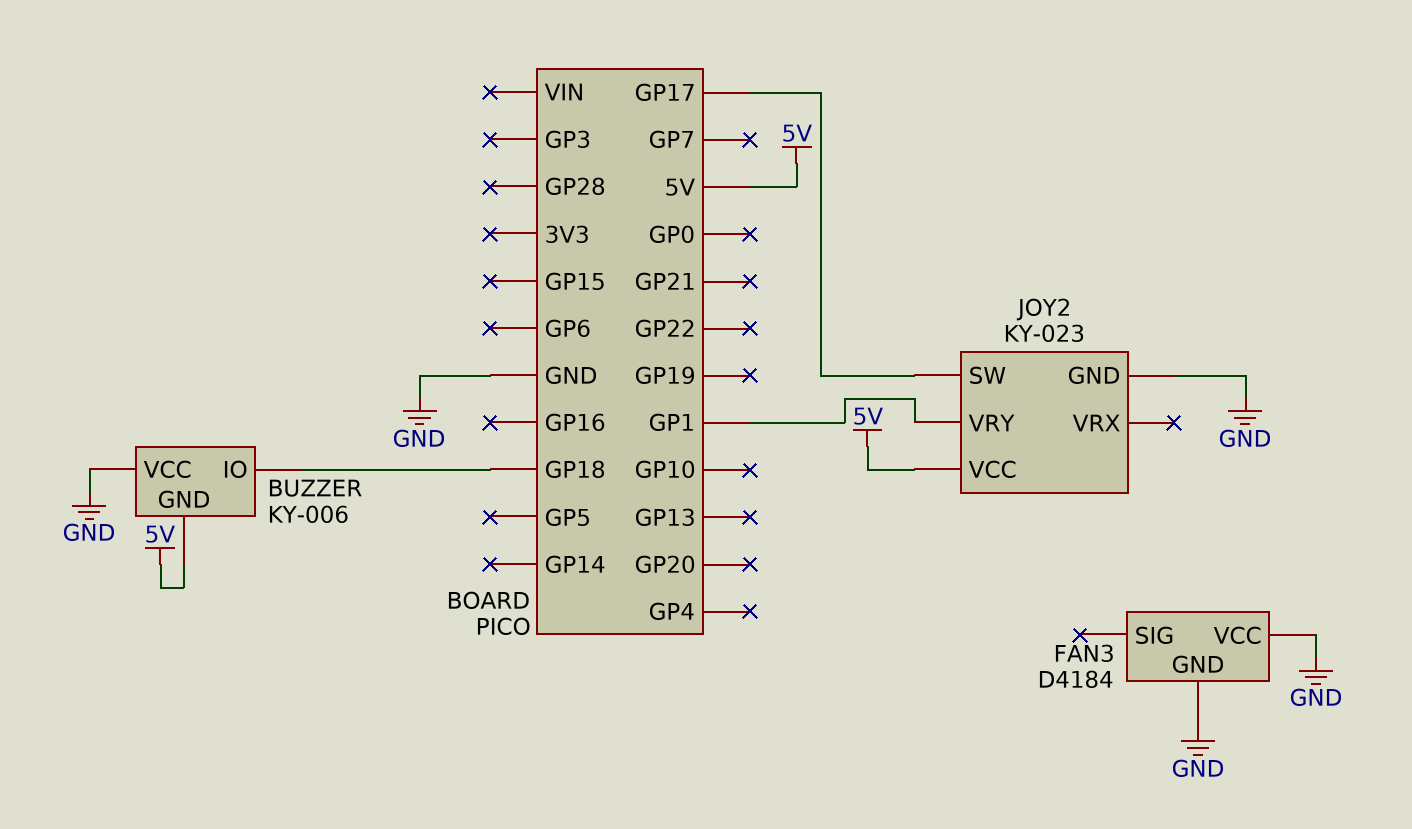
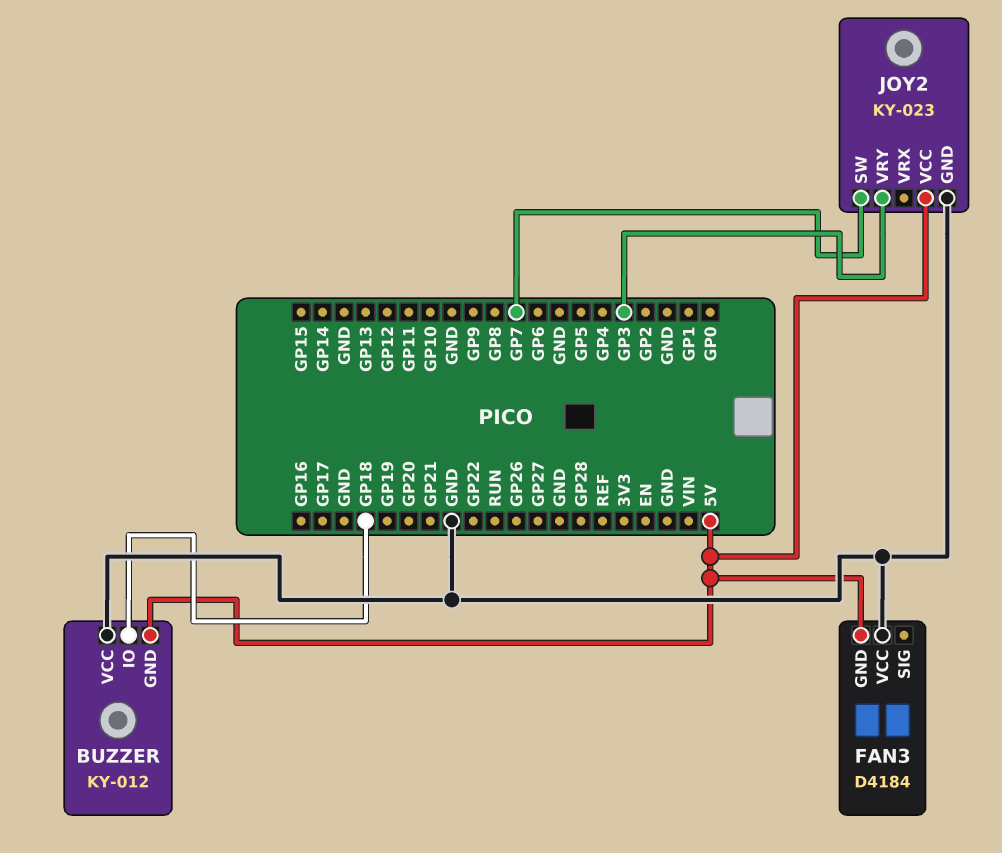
BUZZER: KY-006 -> KY-012
FAN3 pin GND: GND -> 5V
JOY2 pin SW: GP17 -> GP7
JOY2 pin VRY: GP1 -> GP3

